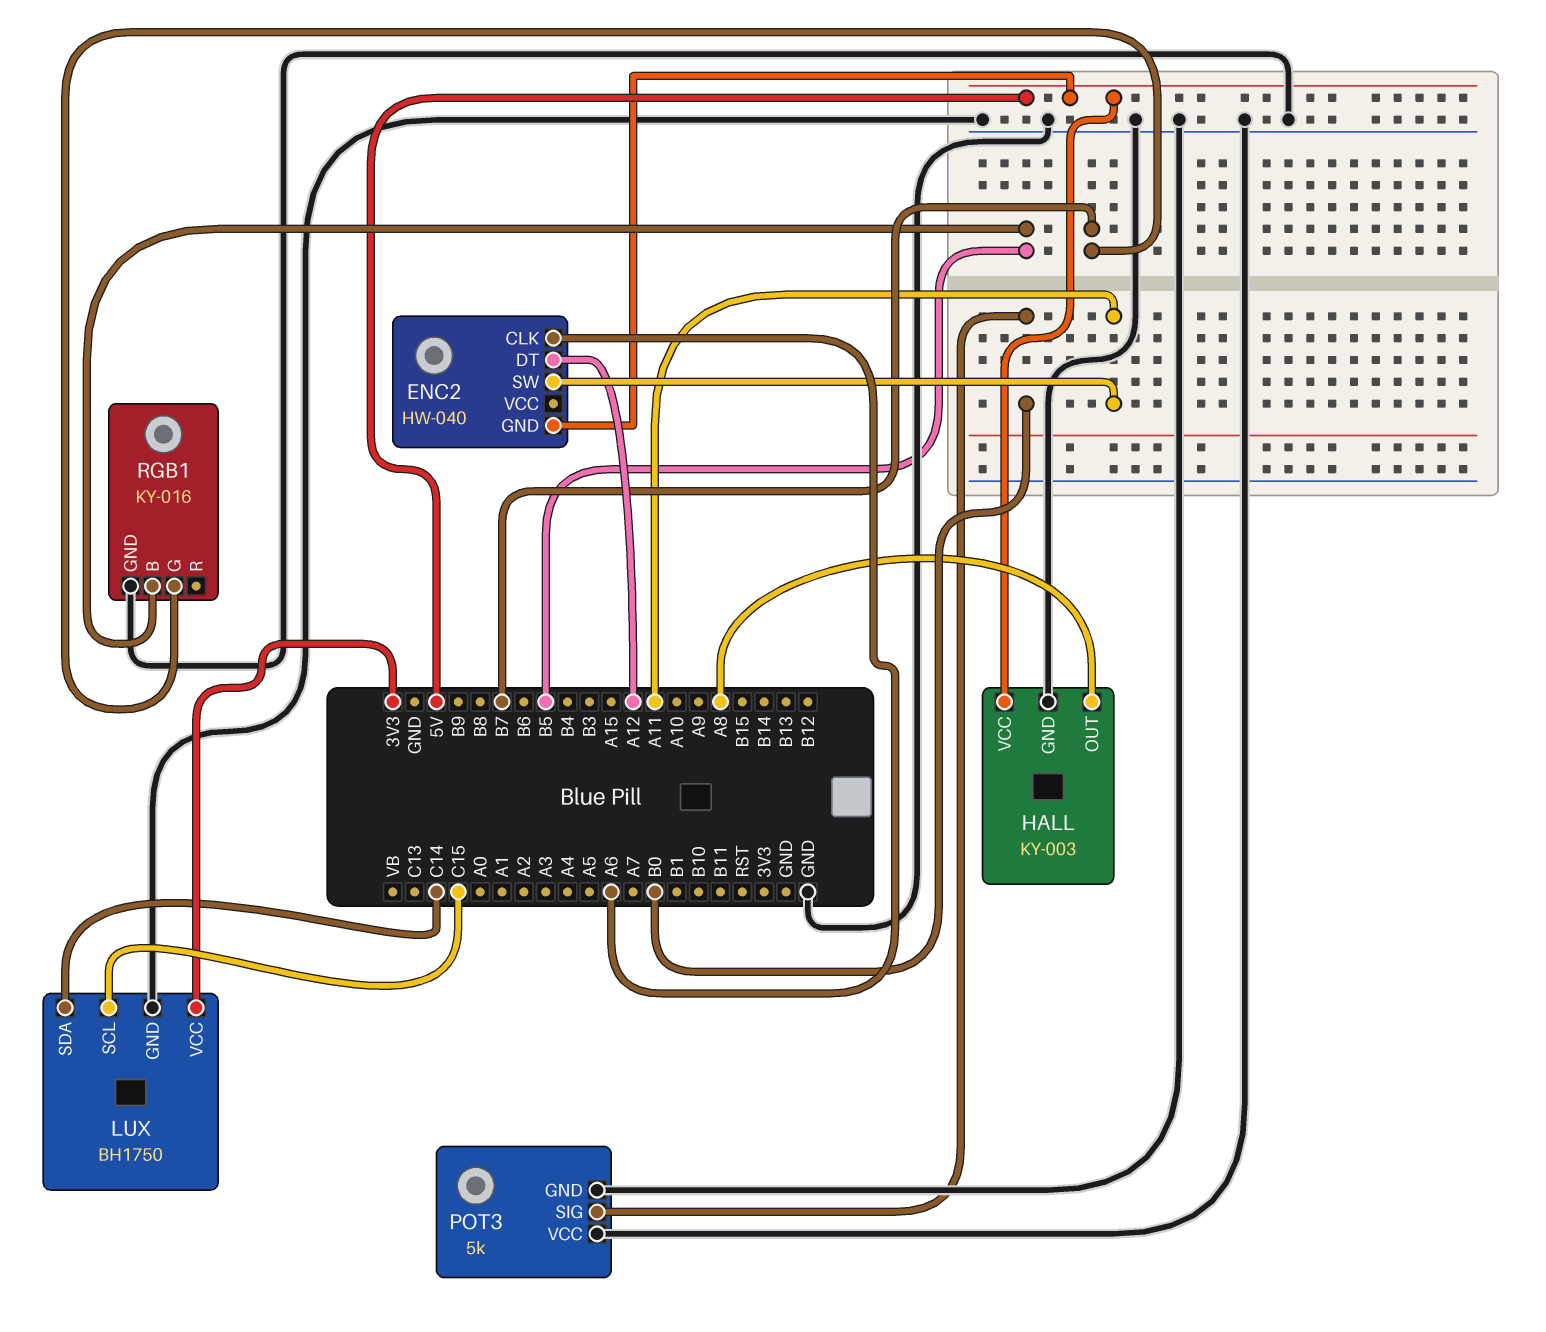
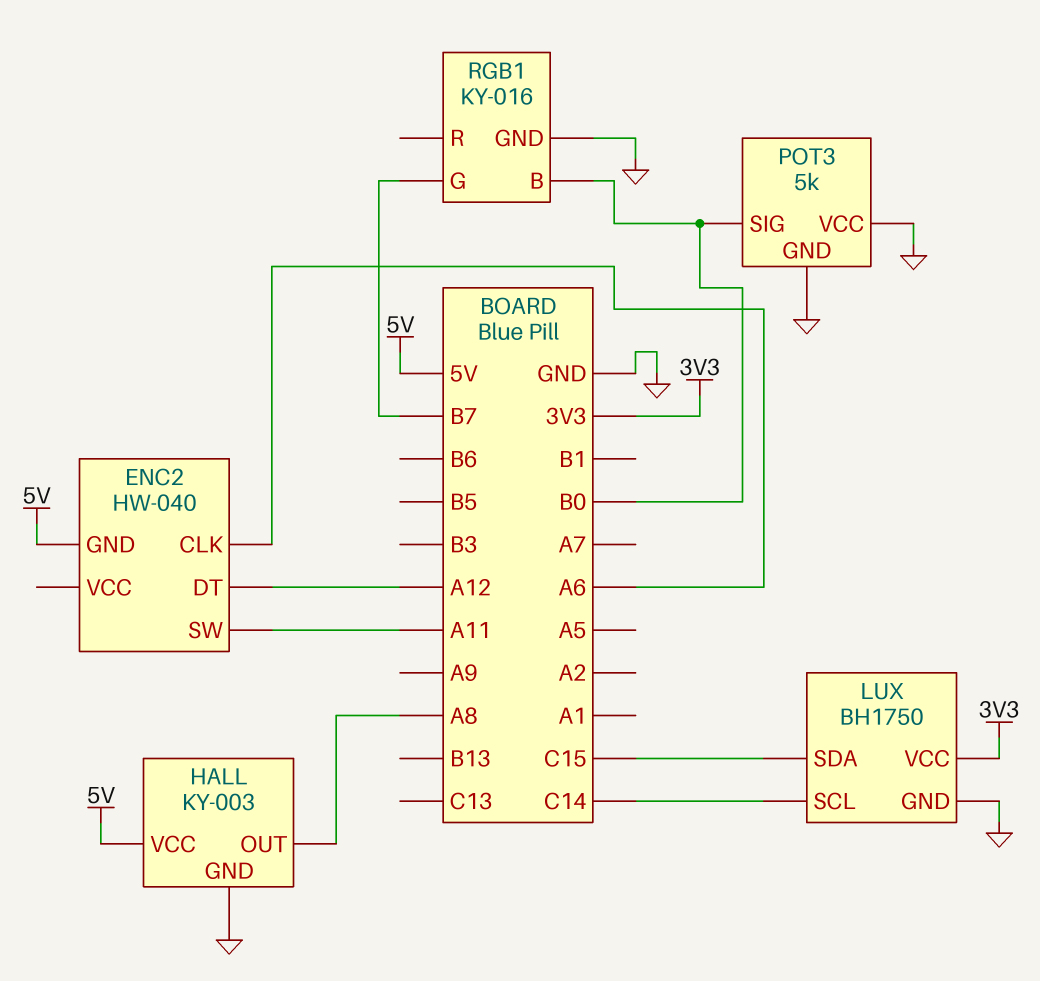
LUX pin SCL: C15 -> C14
LUX pin SDA: C14 -> C15
RGB1 pin B: B5 -> B0

